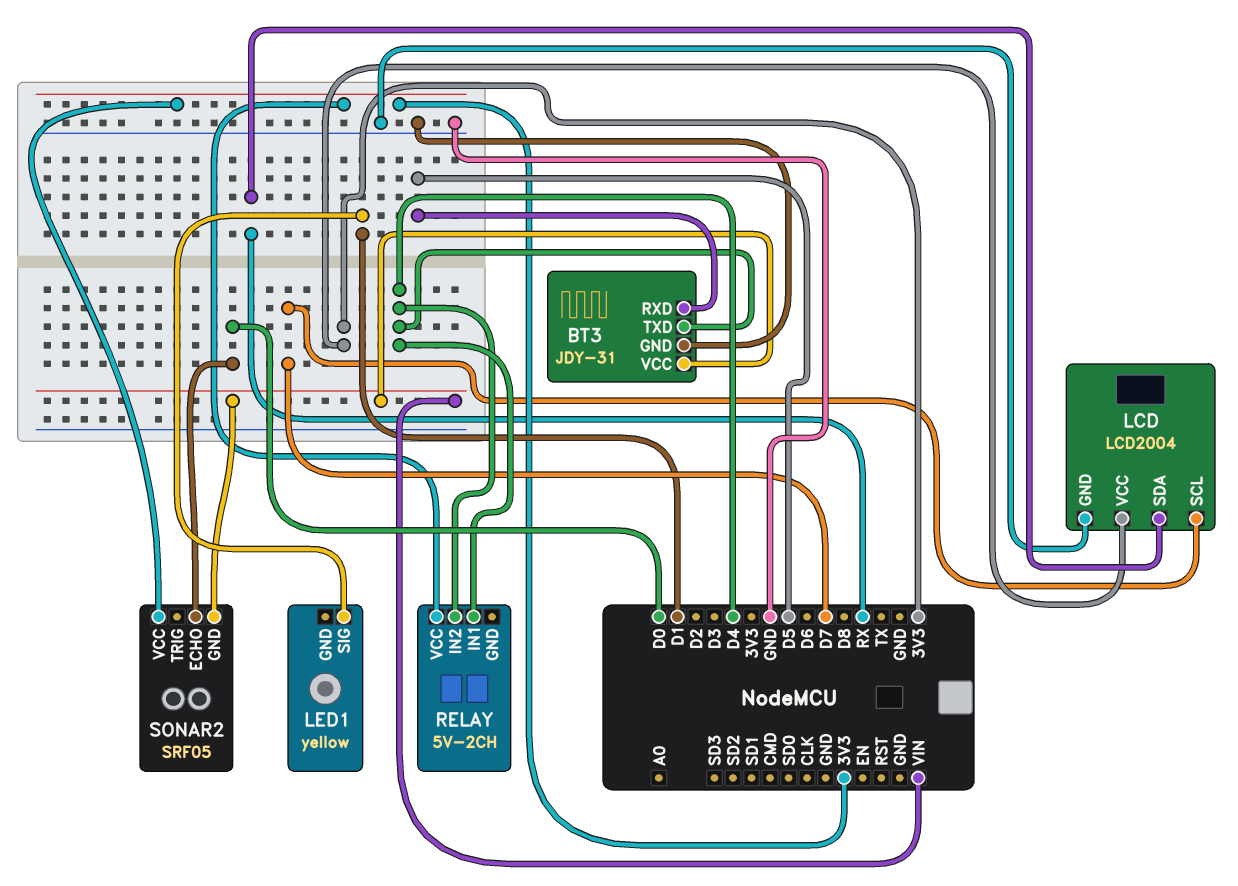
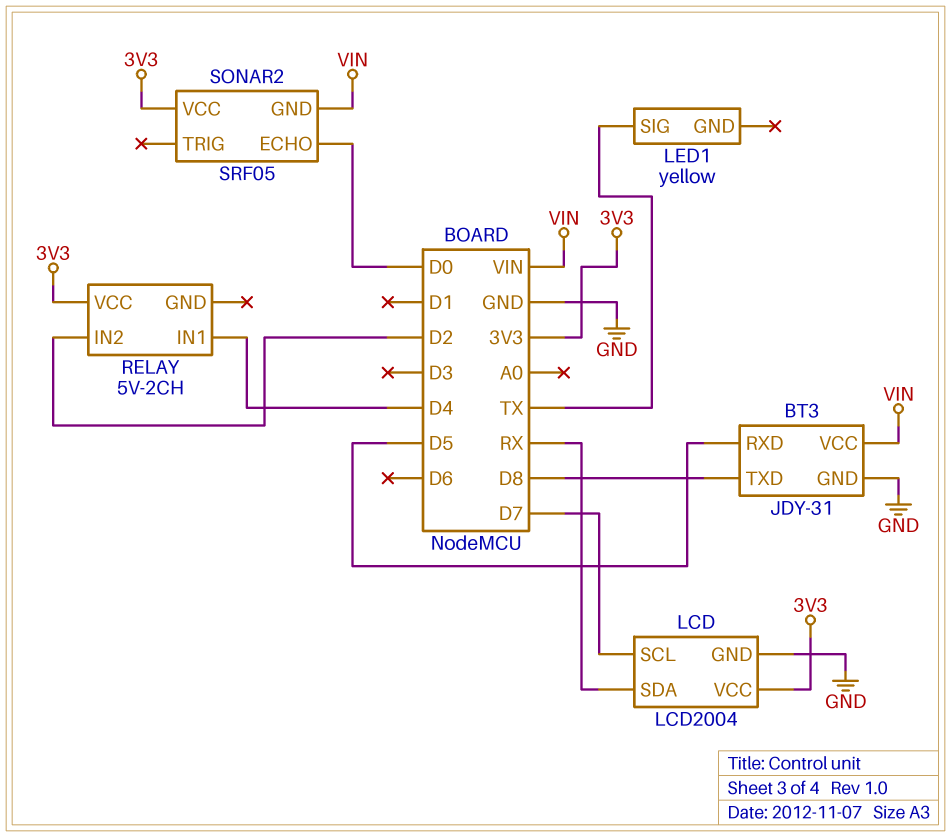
BT3 pin TXD: D4 -> D8
LED1 pin SIG: D1 -> TX
RELAY pin IN2: D4 -> D2

